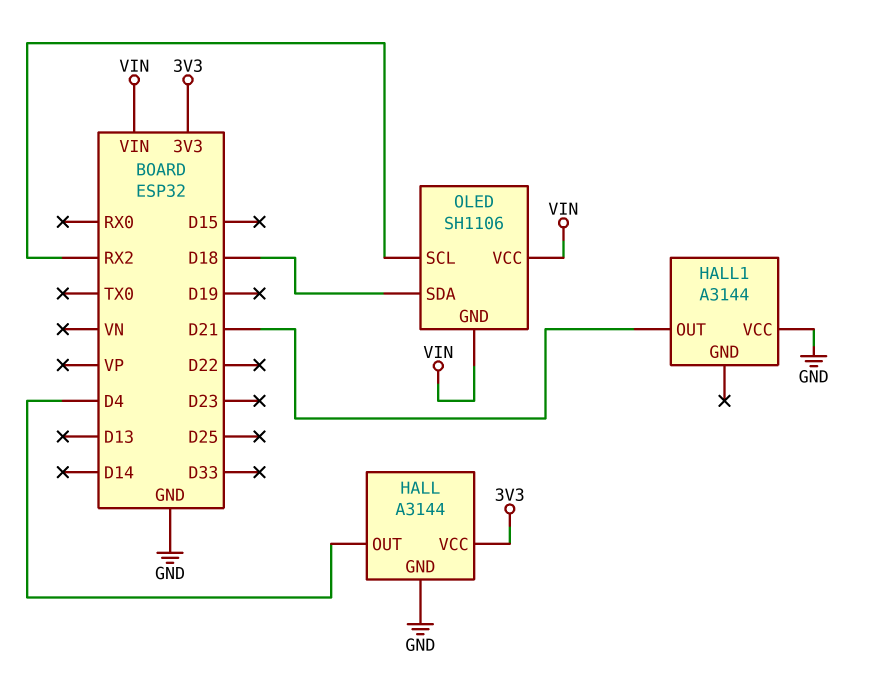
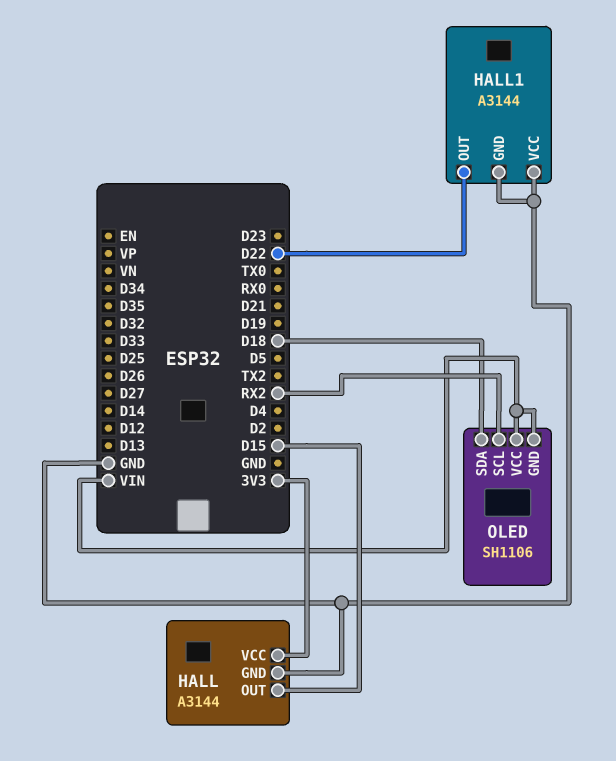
HALL pin OUT: D4 -> D15
HALL1 pin GND: none -> GND
HALL1 pin OUT: D21 -> D22

